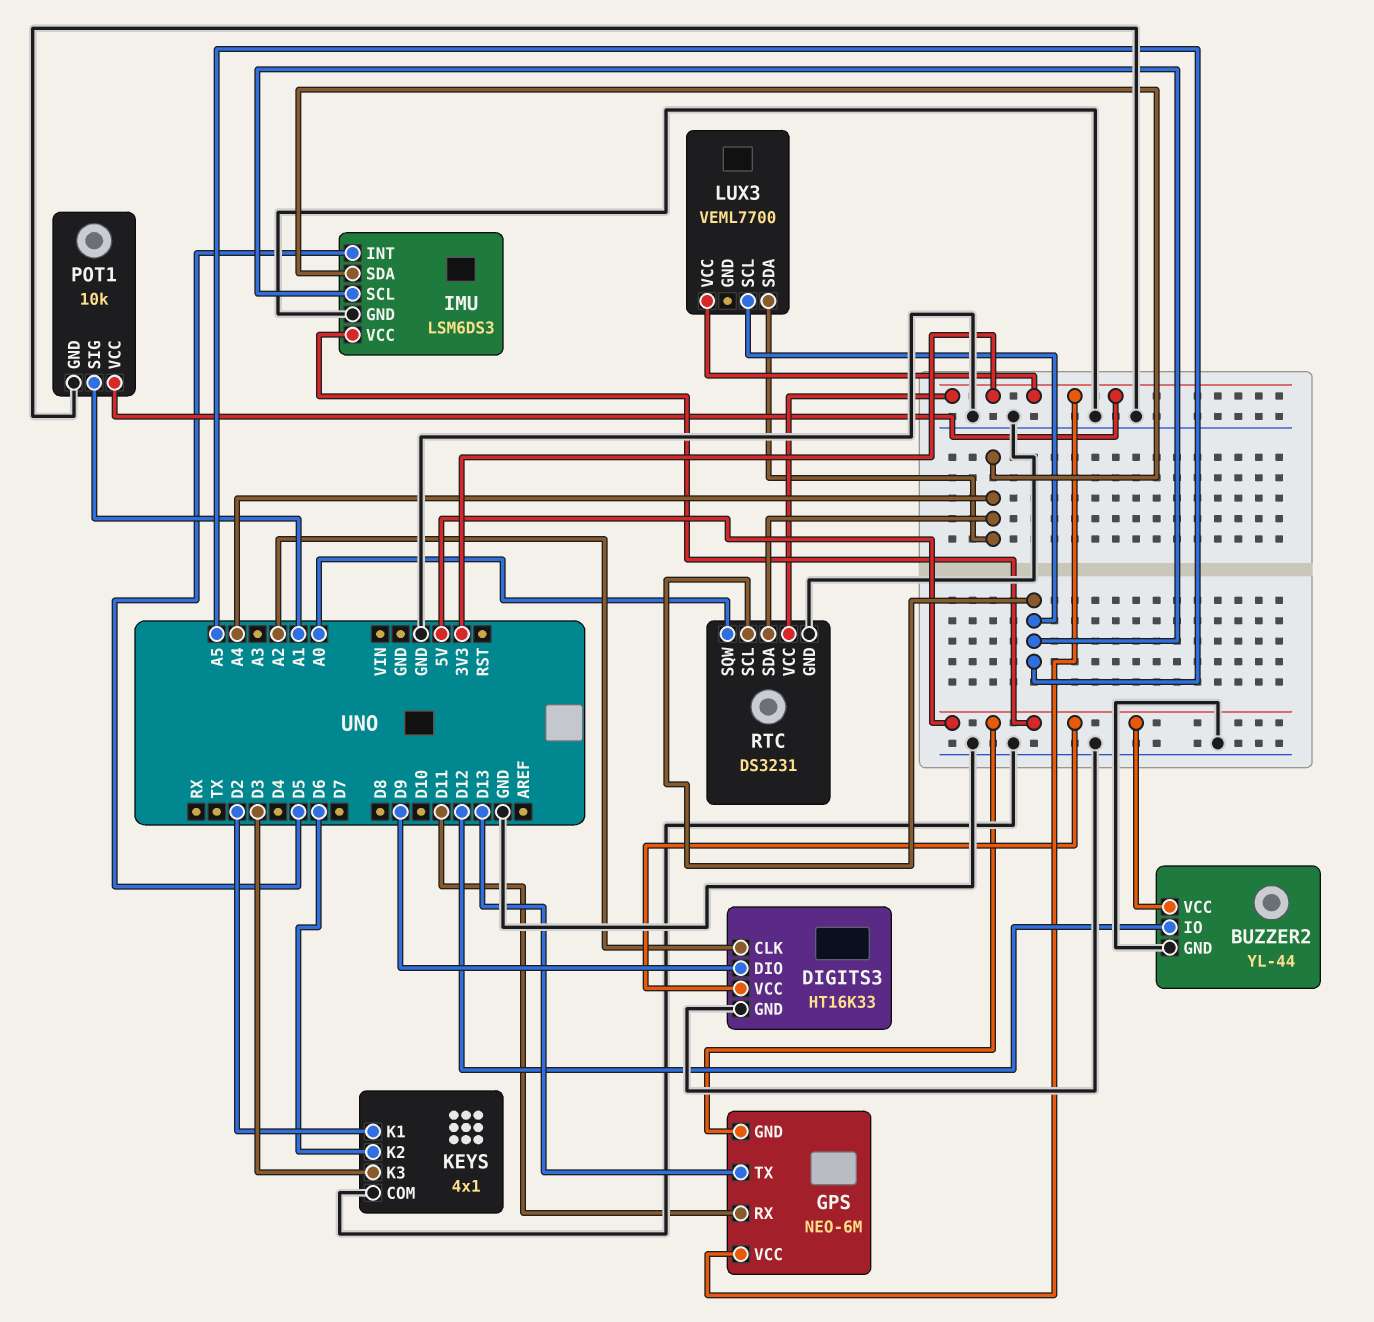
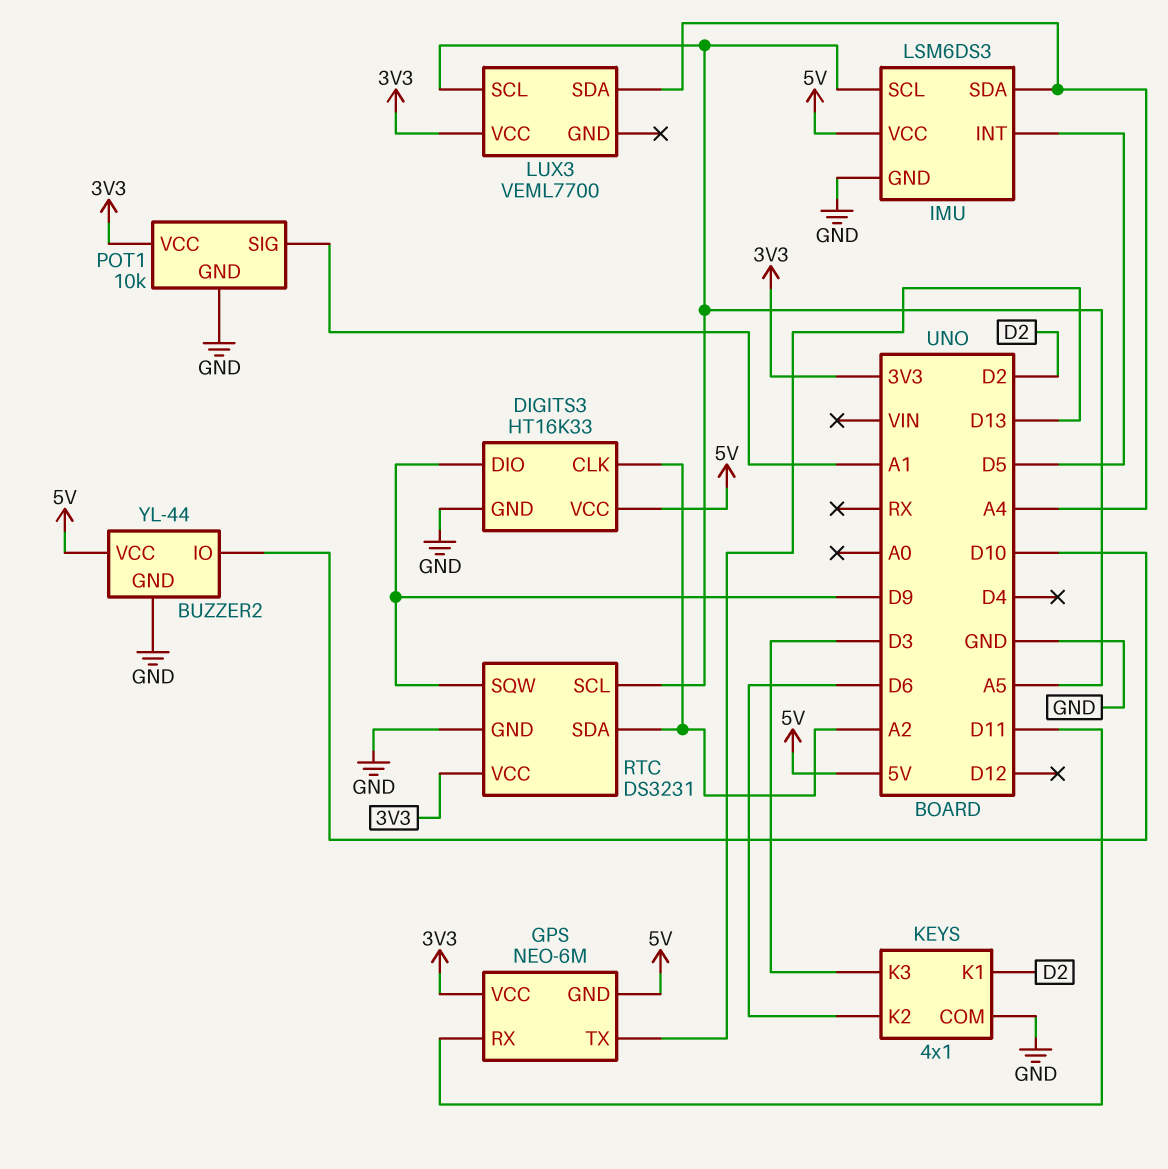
BUZZER2 pin IO: D12 -> D10
RTC pin SDA: A4 -> A2
RTC pin SQW: A0 -> D9

